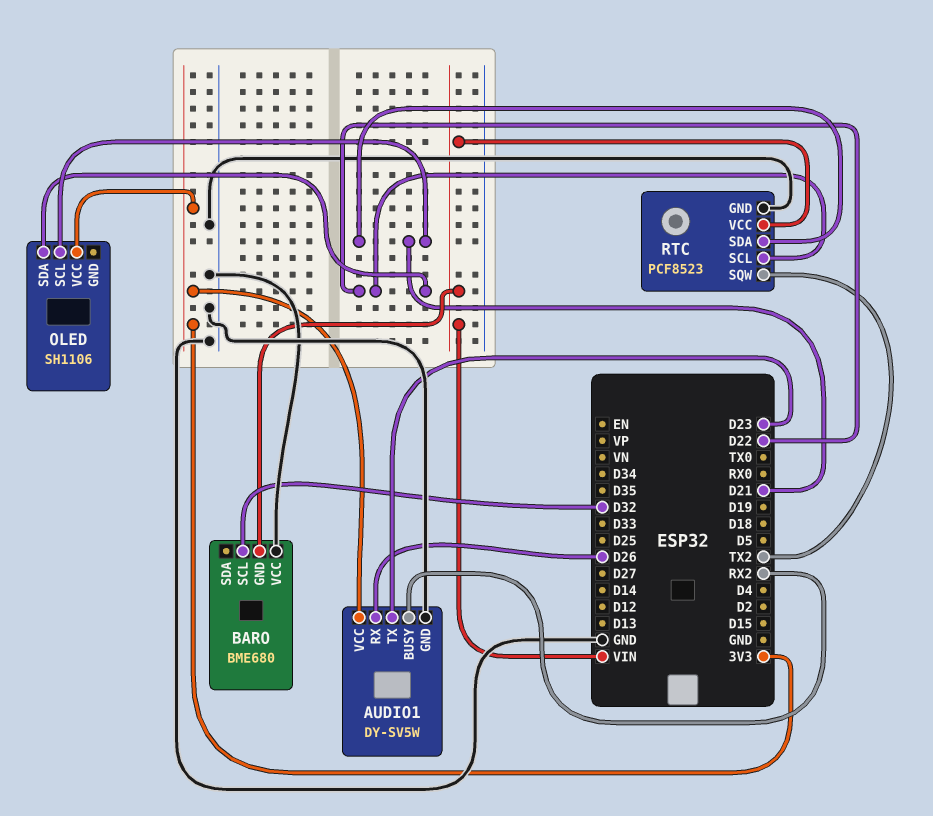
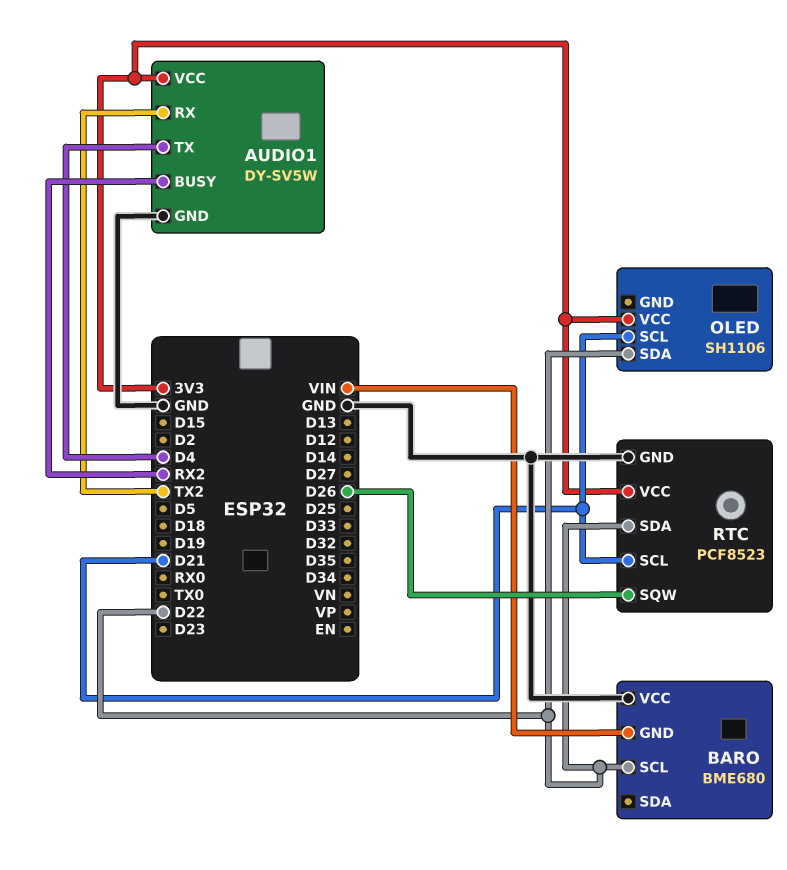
AUDIO1 pin RX: D26 -> TX2
AUDIO1 pin TX: D23 -> D4
BARO pin SCL: D32 -> D22
RTC pin SCL: D22 -> D21
RTC pin SDA: D21 -> D22
RTC pin SQW: TX2 -> D26
RTC pin VCC: VIN -> 3V3

